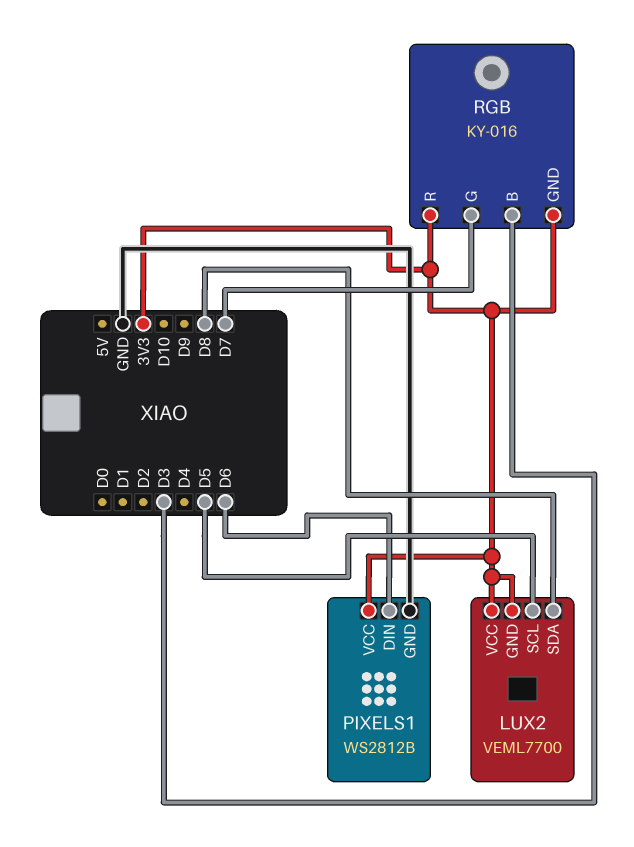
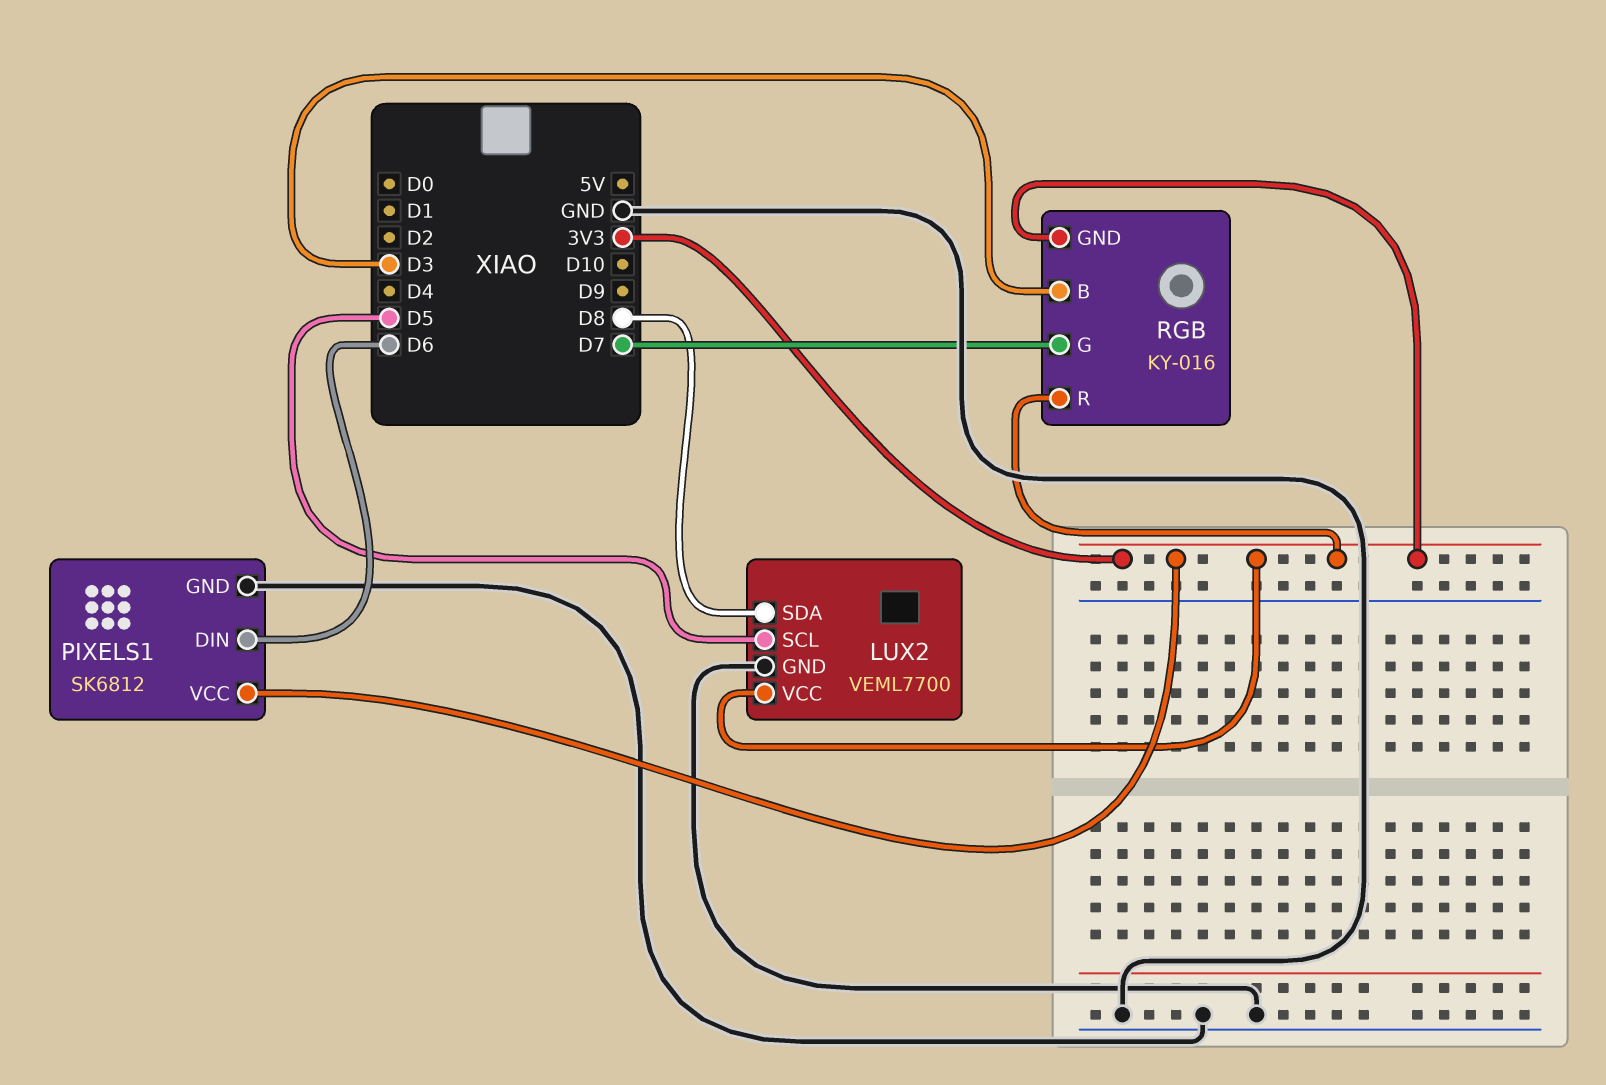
LUX2 pin GND: 3V3 -> GND
PIXELS1: WS2812B -> SK6812

